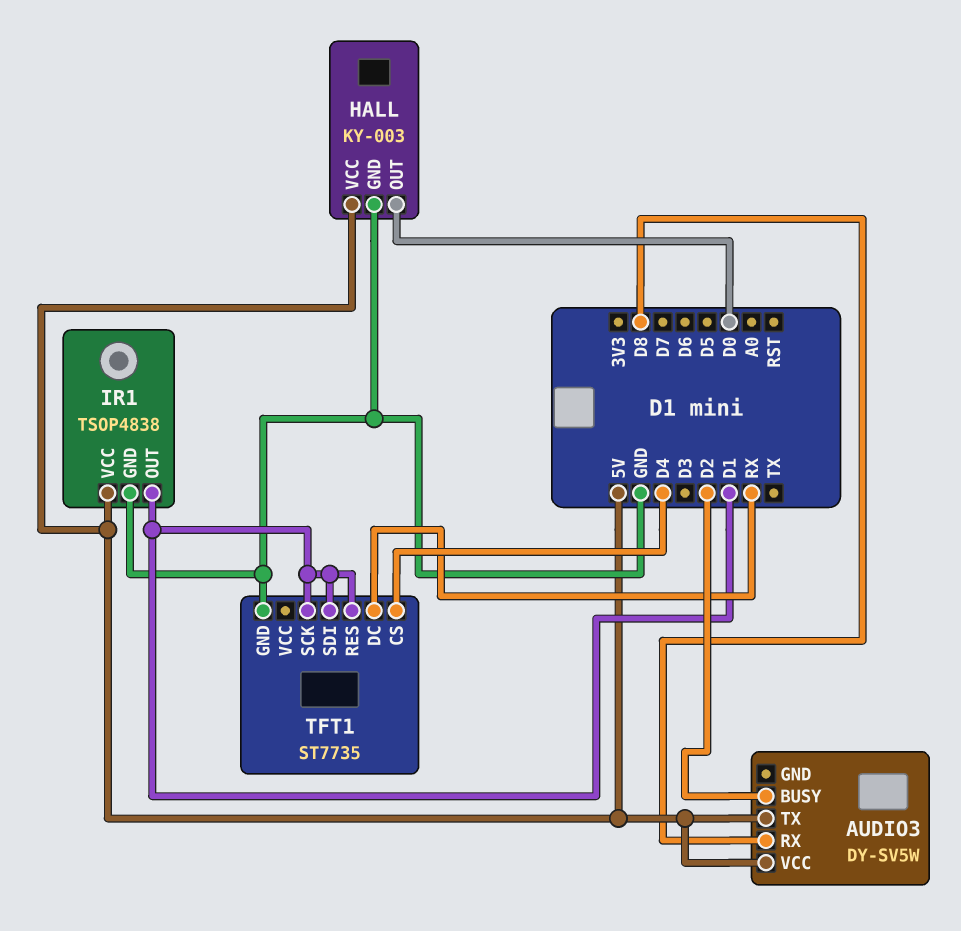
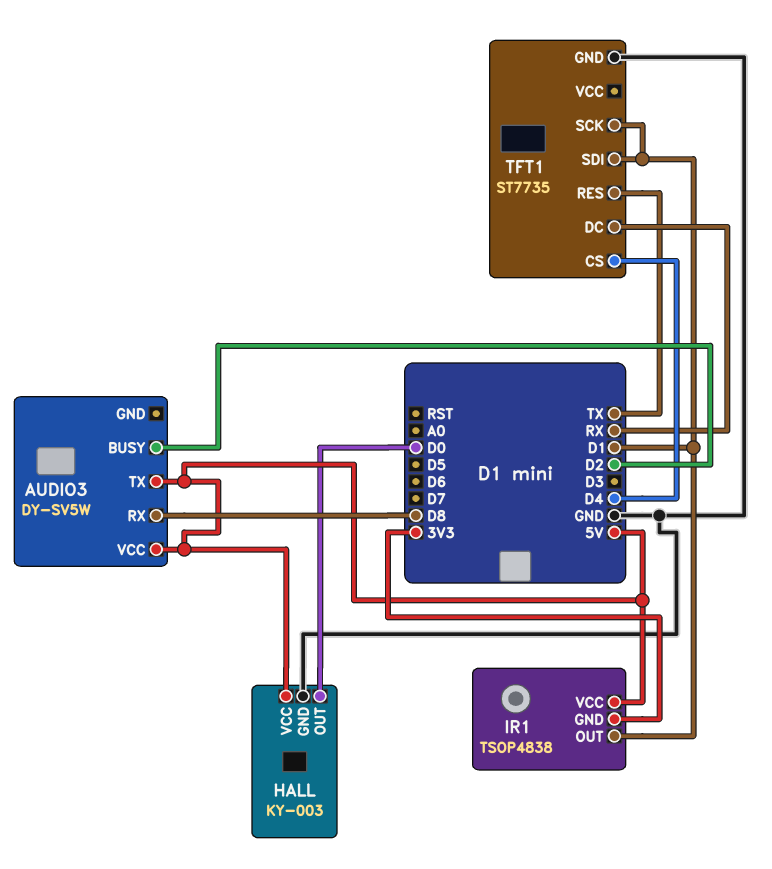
IR1 pin GND: GND -> 3V3
TFT1 pin RES: D1 -> TX

